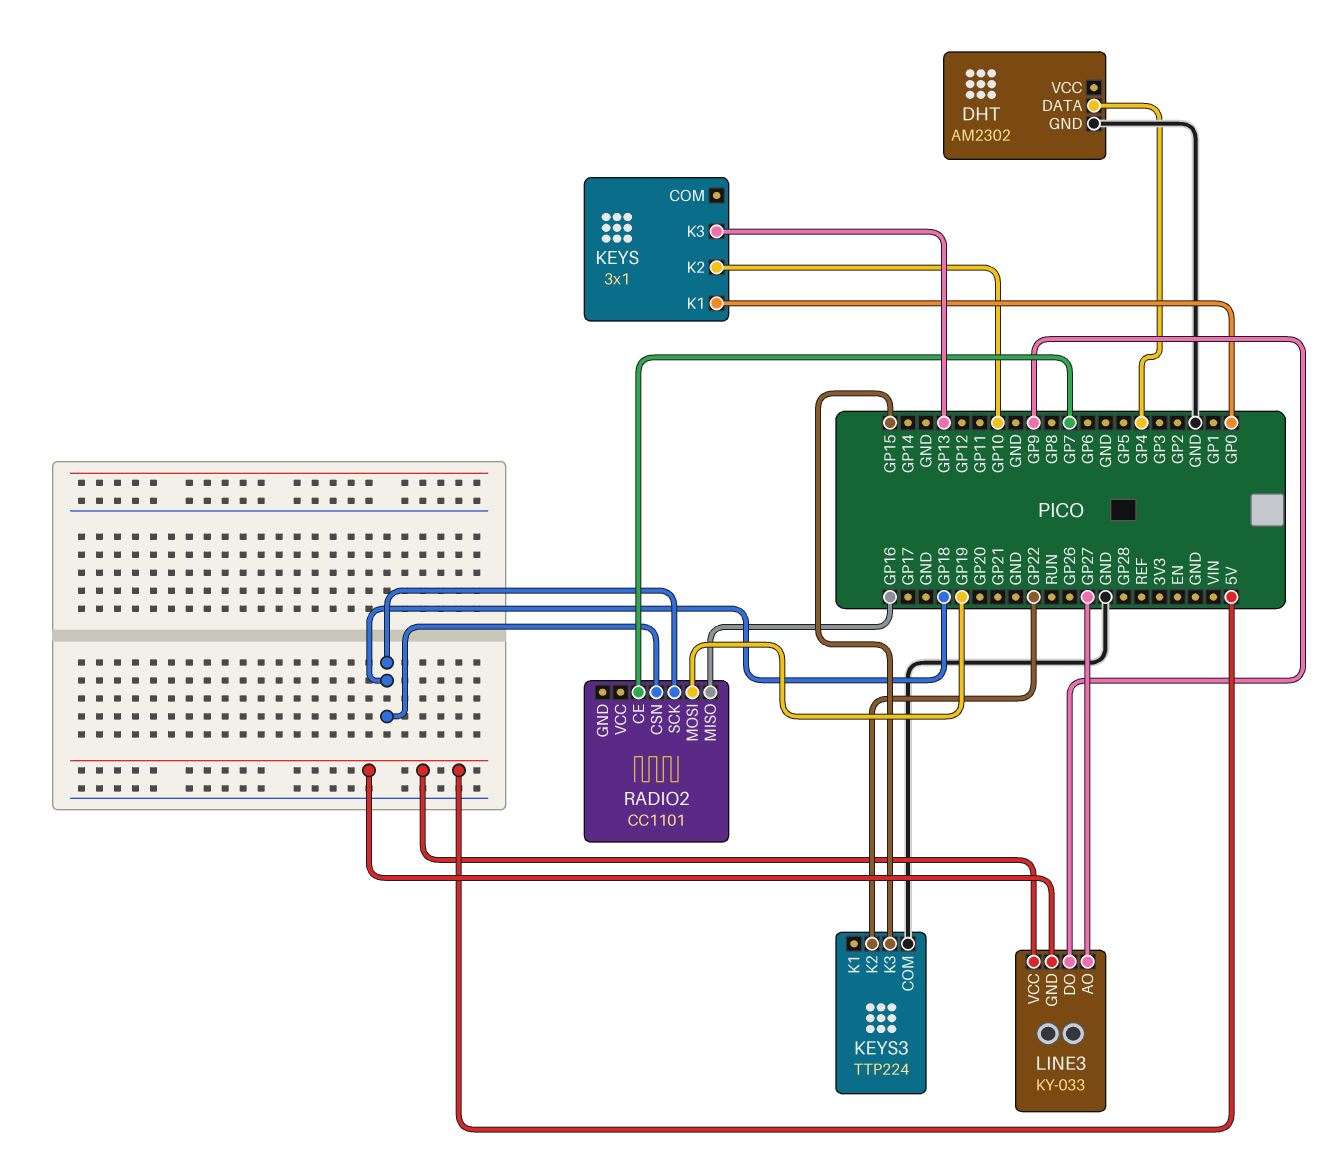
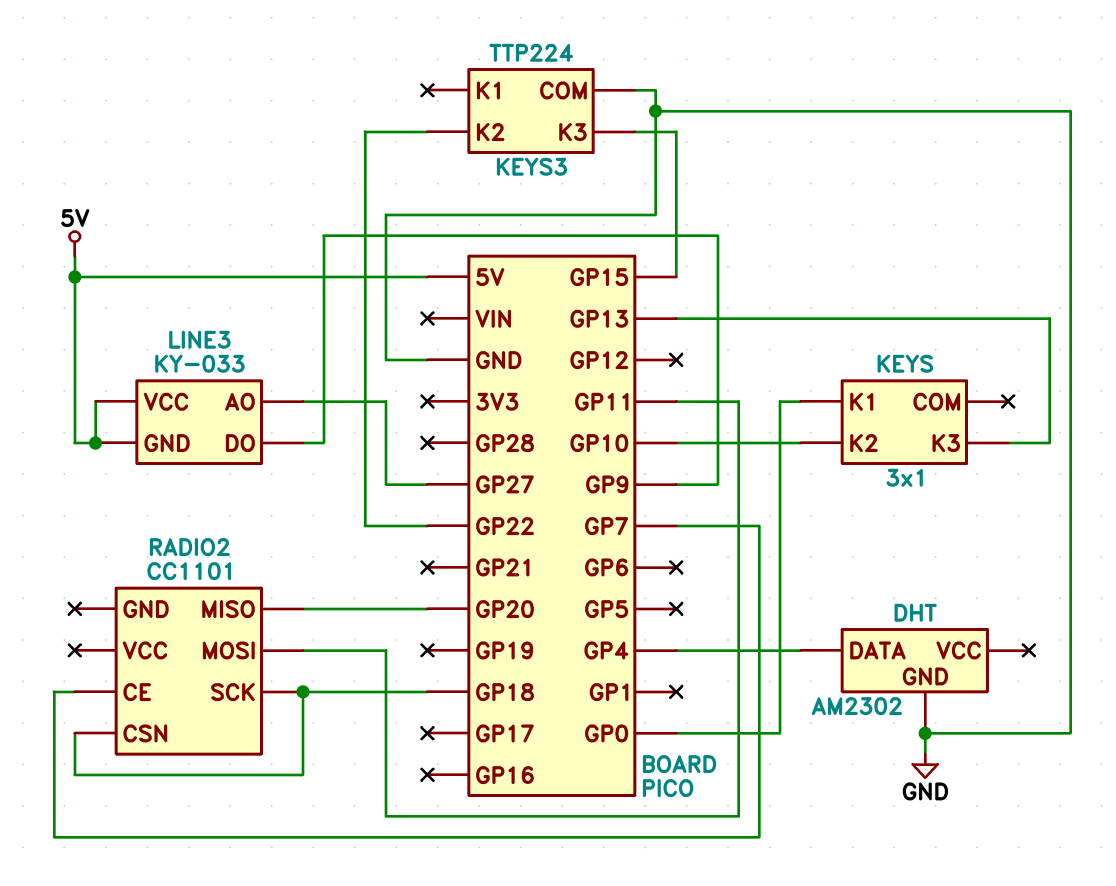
RADIO2 pin MISO: GP16 -> GP20
RADIO2 pin MOSI: GP19 -> GP11

